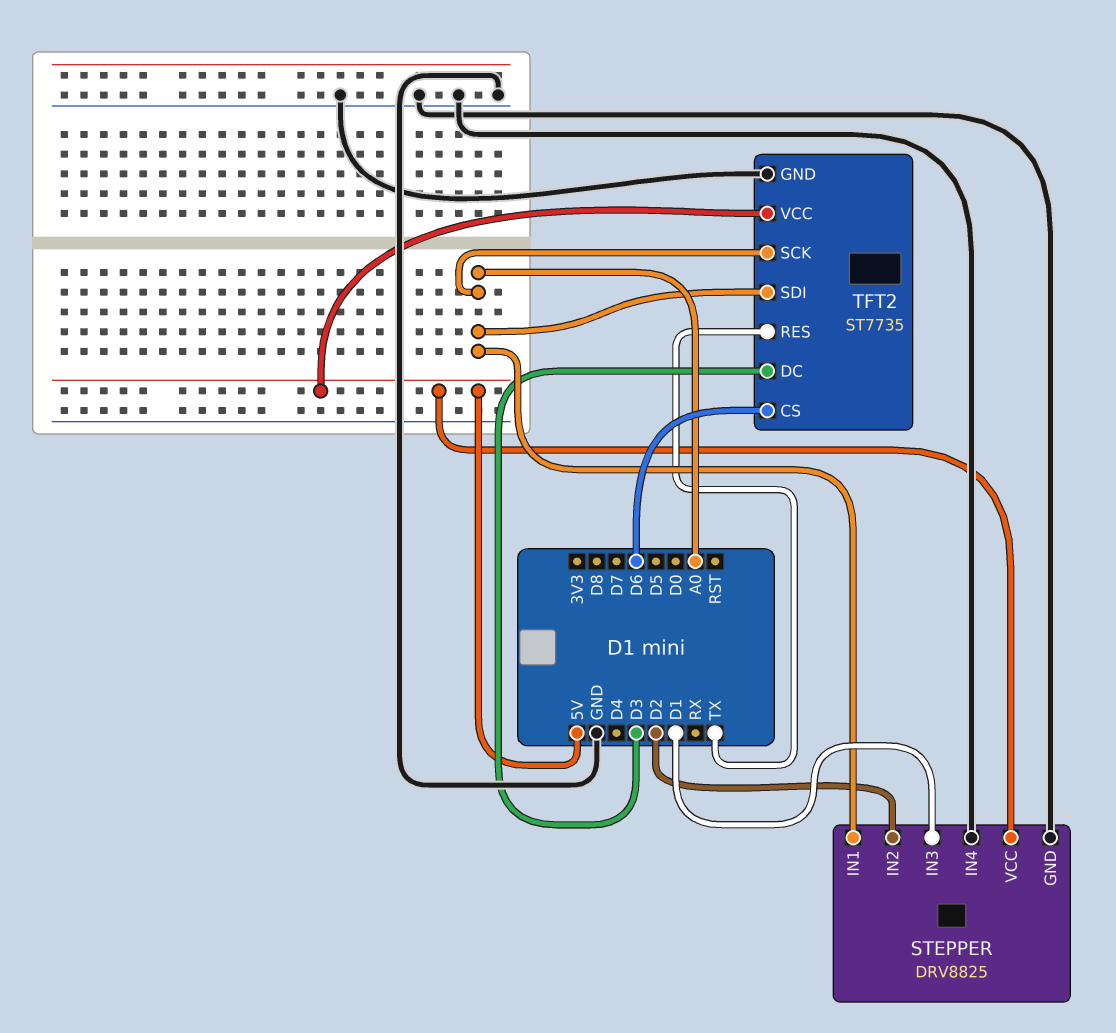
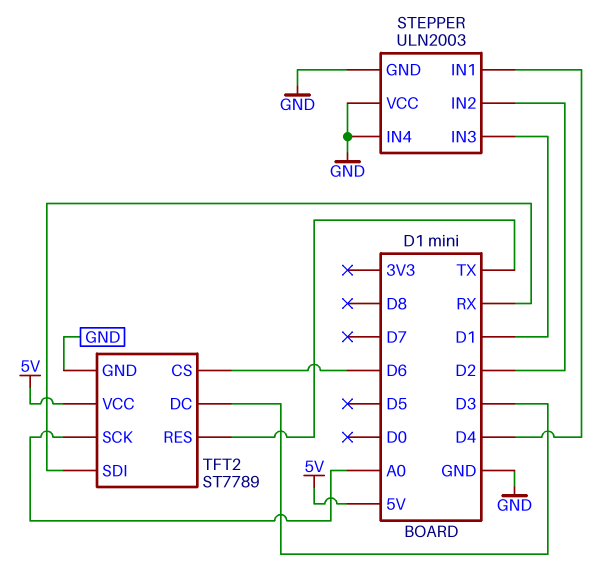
STEPPER: DRV8825 -> ULN2003
STEPPER pin IN1: A0 -> D4
STEPPER pin VCC: 5V -> GND
TFT2: ST7735 -> ST7789
TFT2 pin SDI: A0 -> RX

